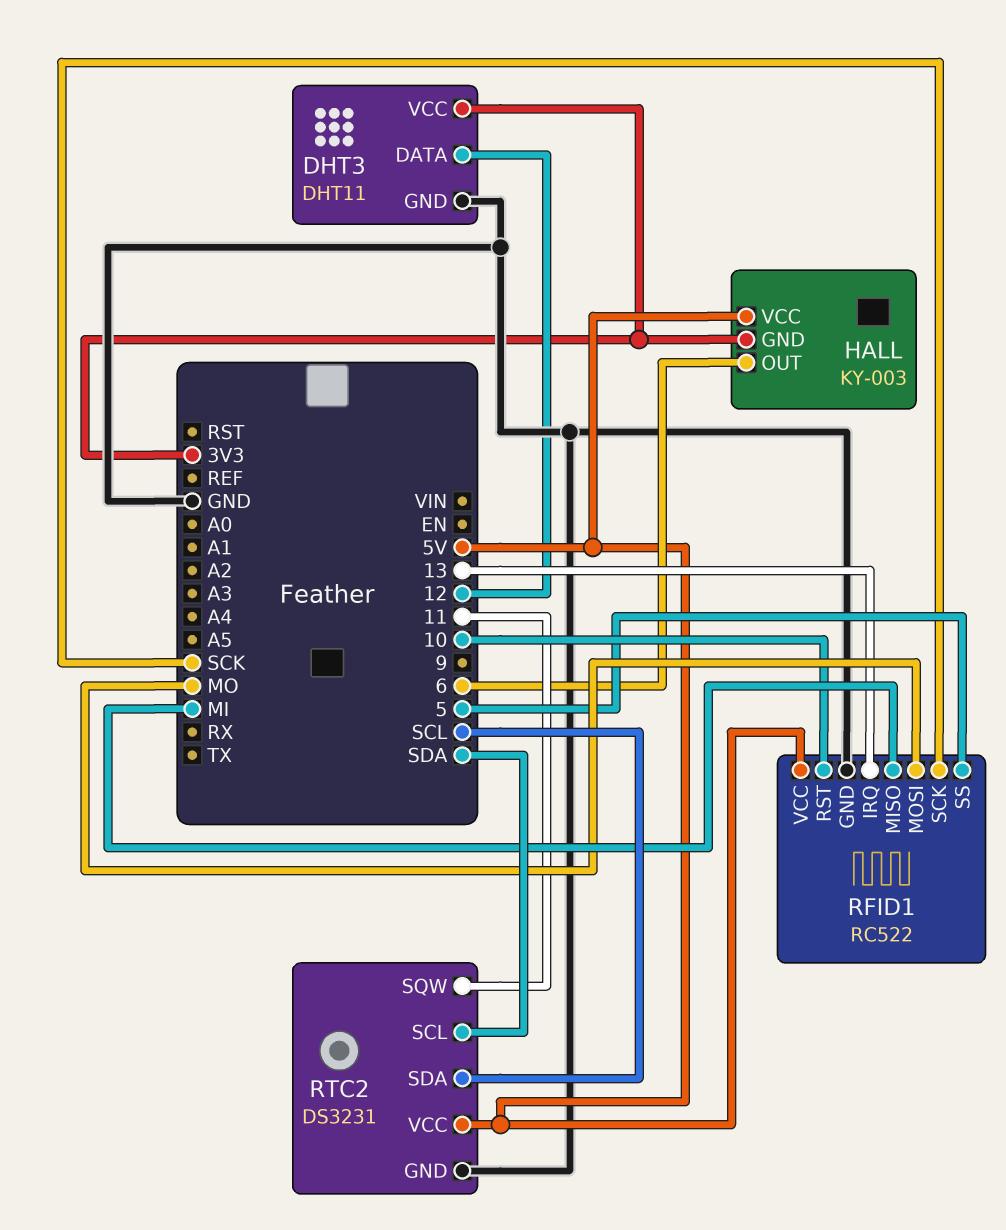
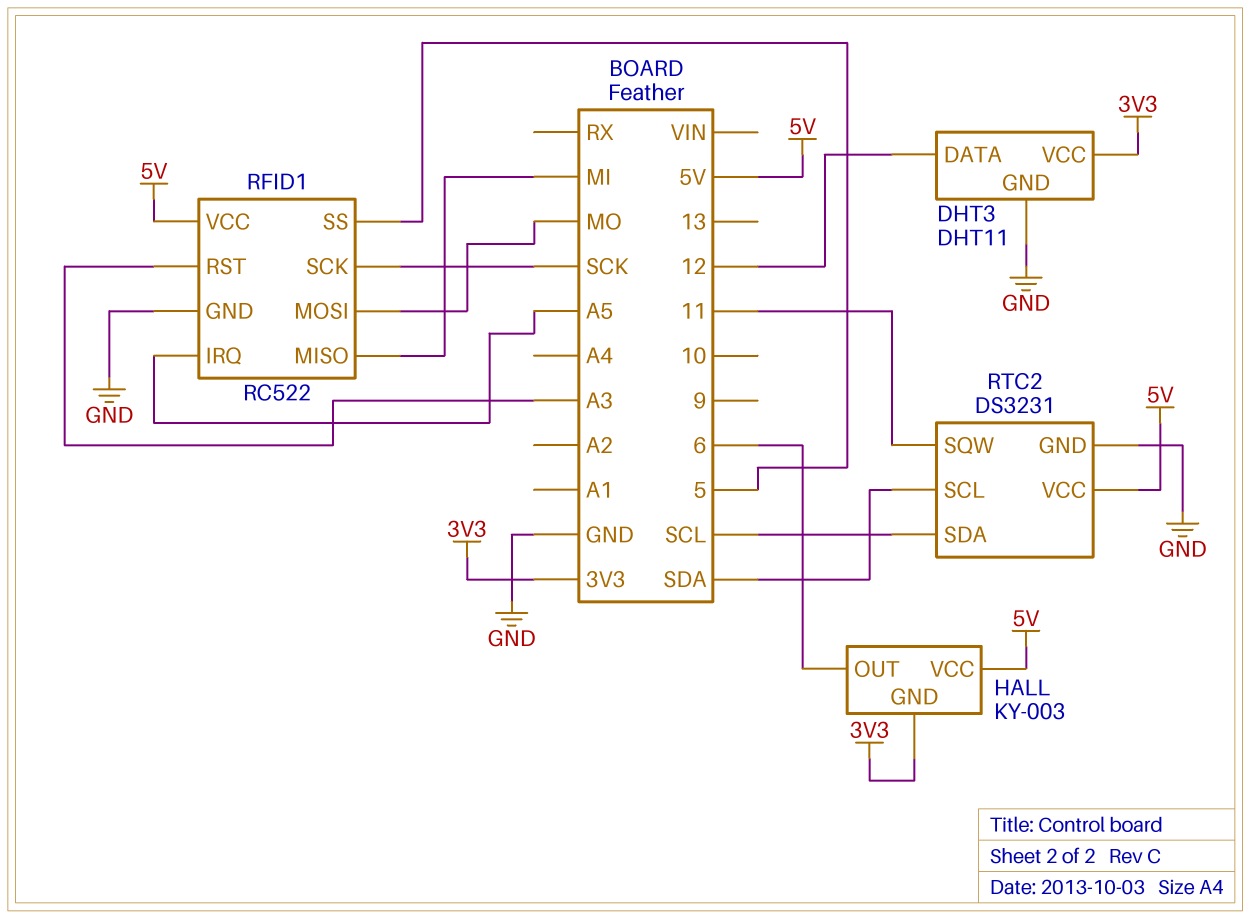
RFID1 pin IRQ: 13 -> A5
RFID1 pin RST: 10 -> A3

